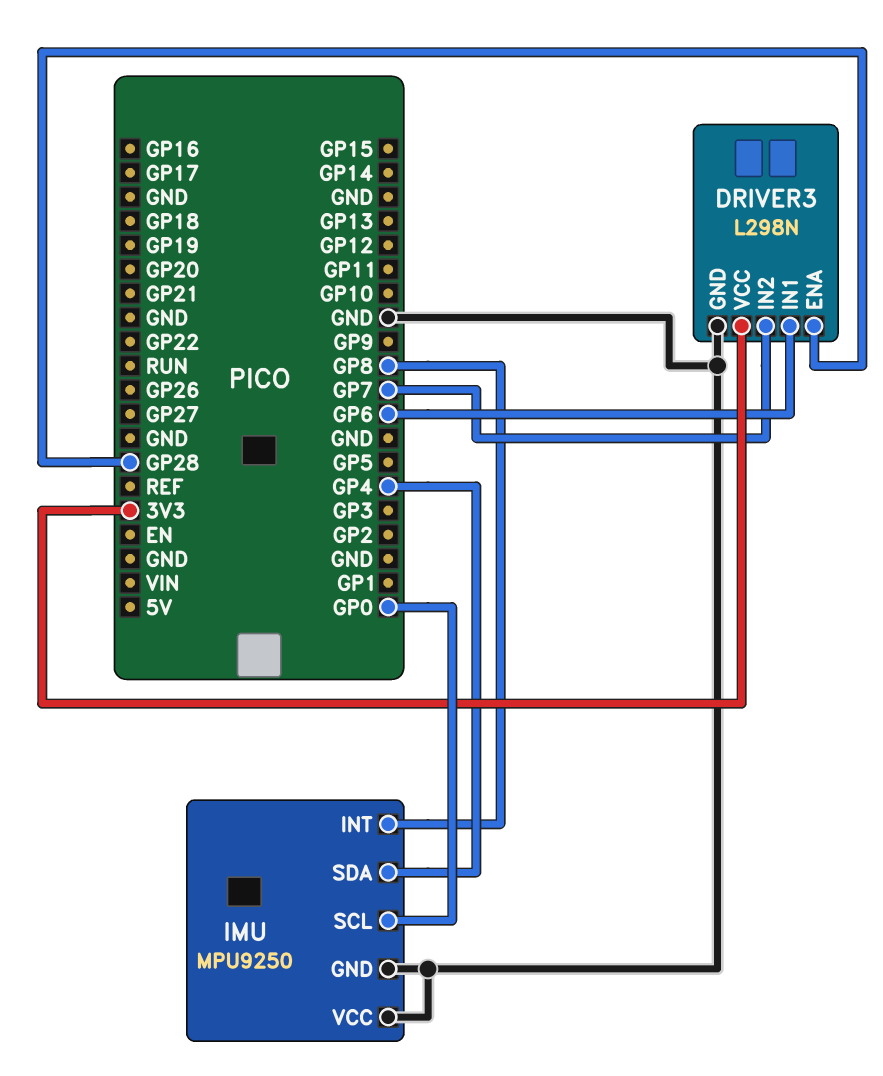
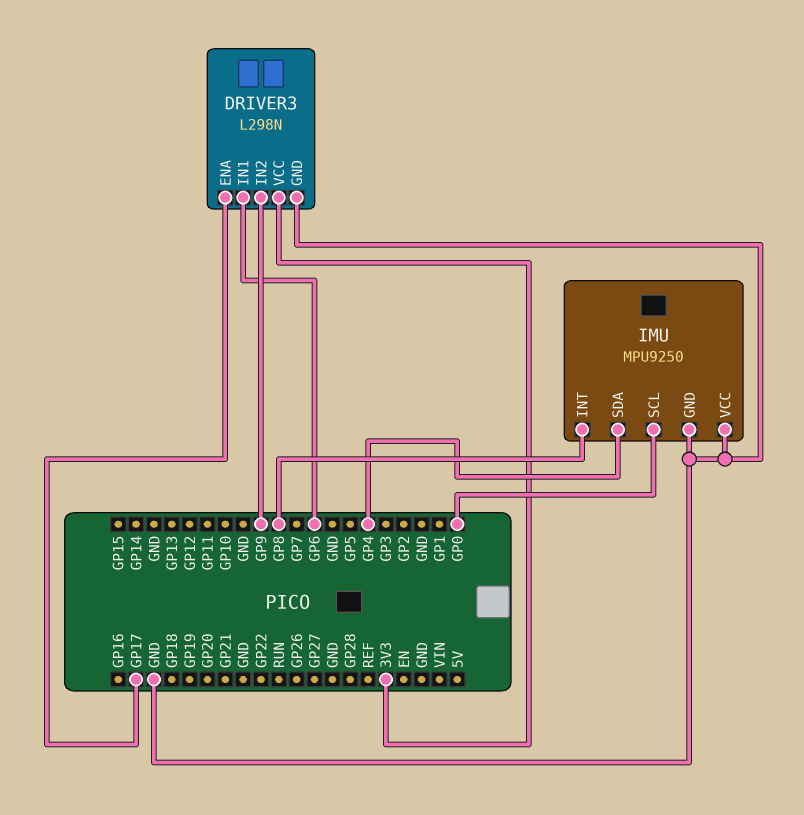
DRIVER3 pin ENA: GP28 -> GP17
DRIVER3 pin IN2: GP7 -> GP9

